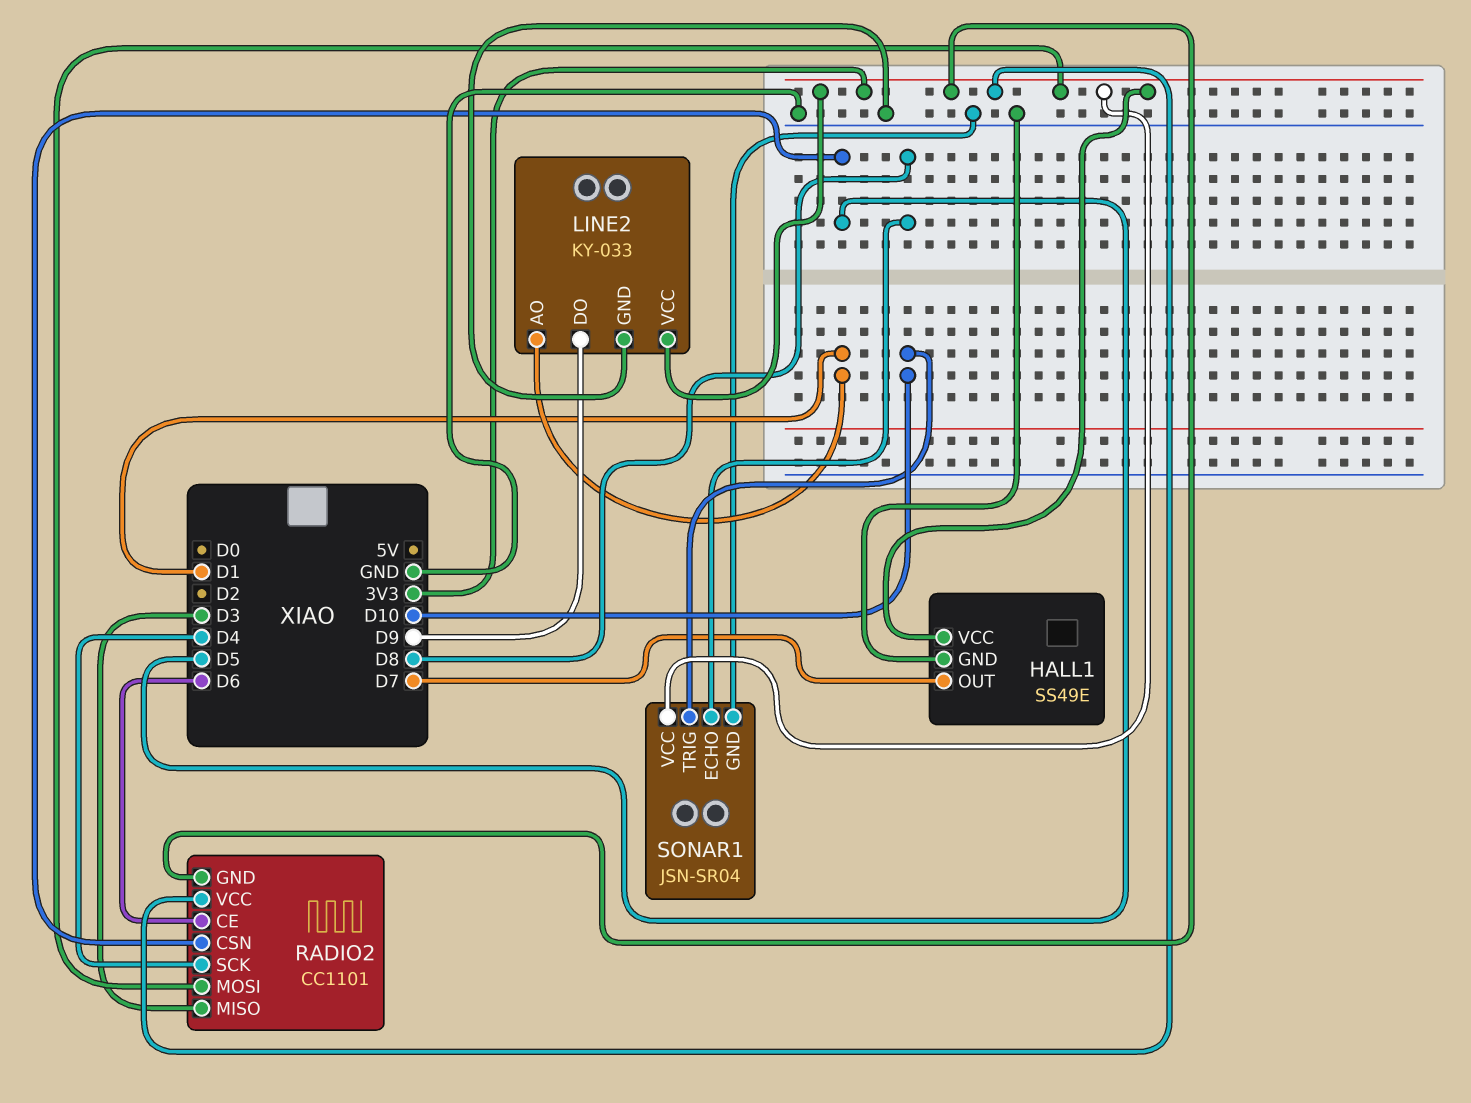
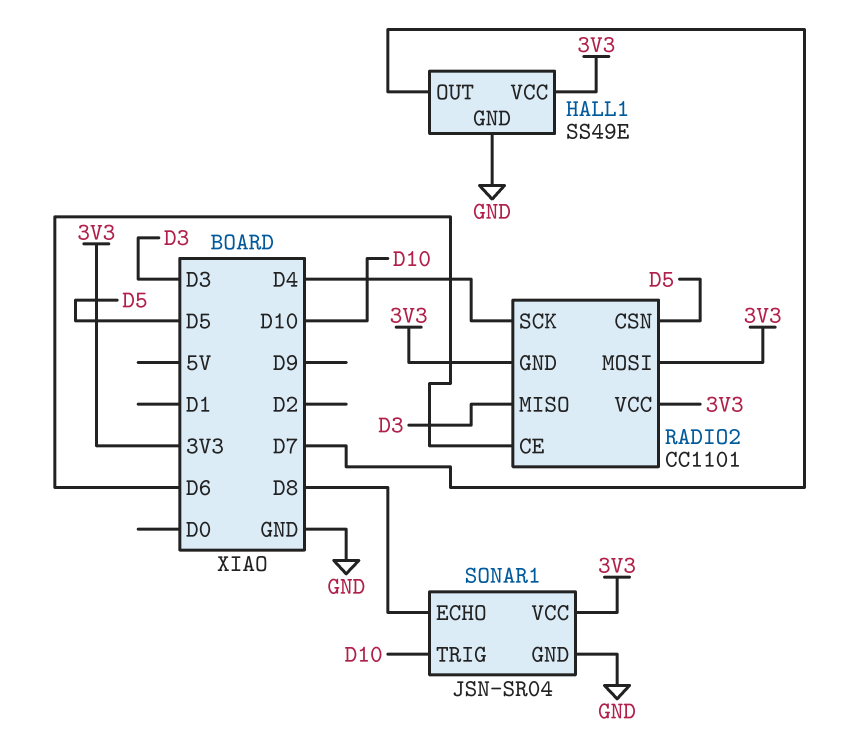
LINE2: KY-033 -> none
LINE2 pin AO: D1 -> none
LINE2 pin DO: D9 -> none
LINE2 pin GND: GND -> none
LINE2 pin VCC: 3V3 -> none

